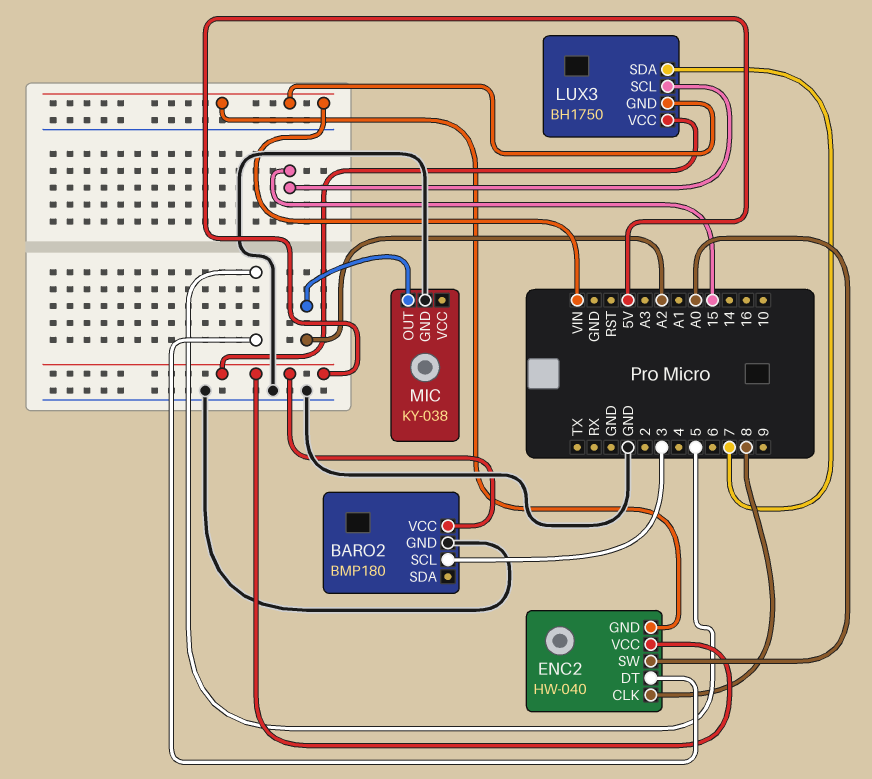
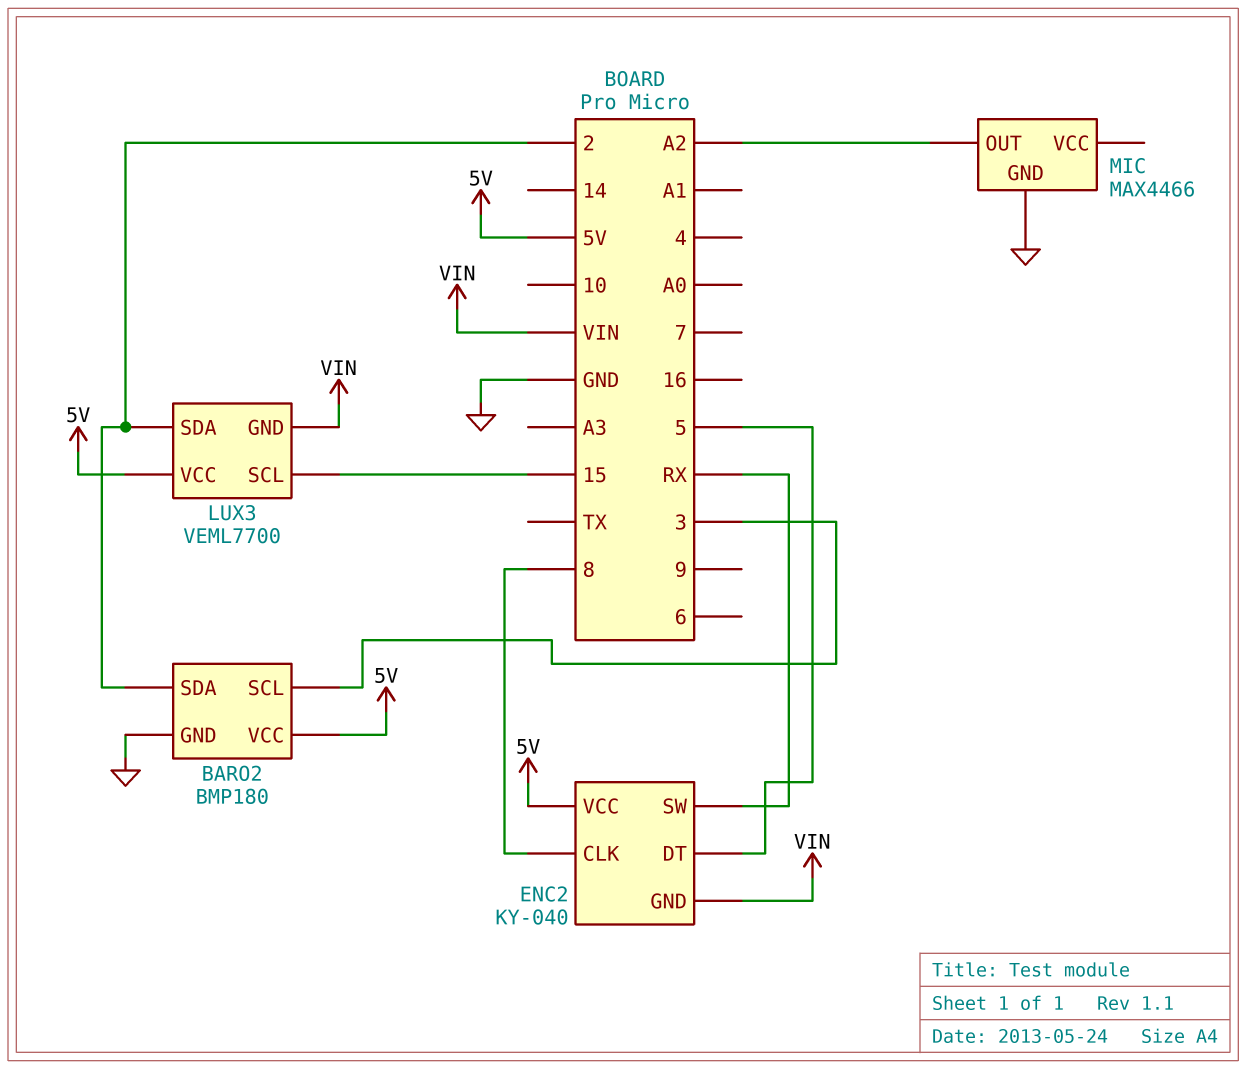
BARO2 pin SDA: none -> 2
ENC2: HW-040 -> KY-040
ENC2 pin SW: A0 -> RX
LUX3: BH1750 -> VEML7700
LUX3 pin SDA: 7 -> 2
MIC: KY-038 -> MAX4466

